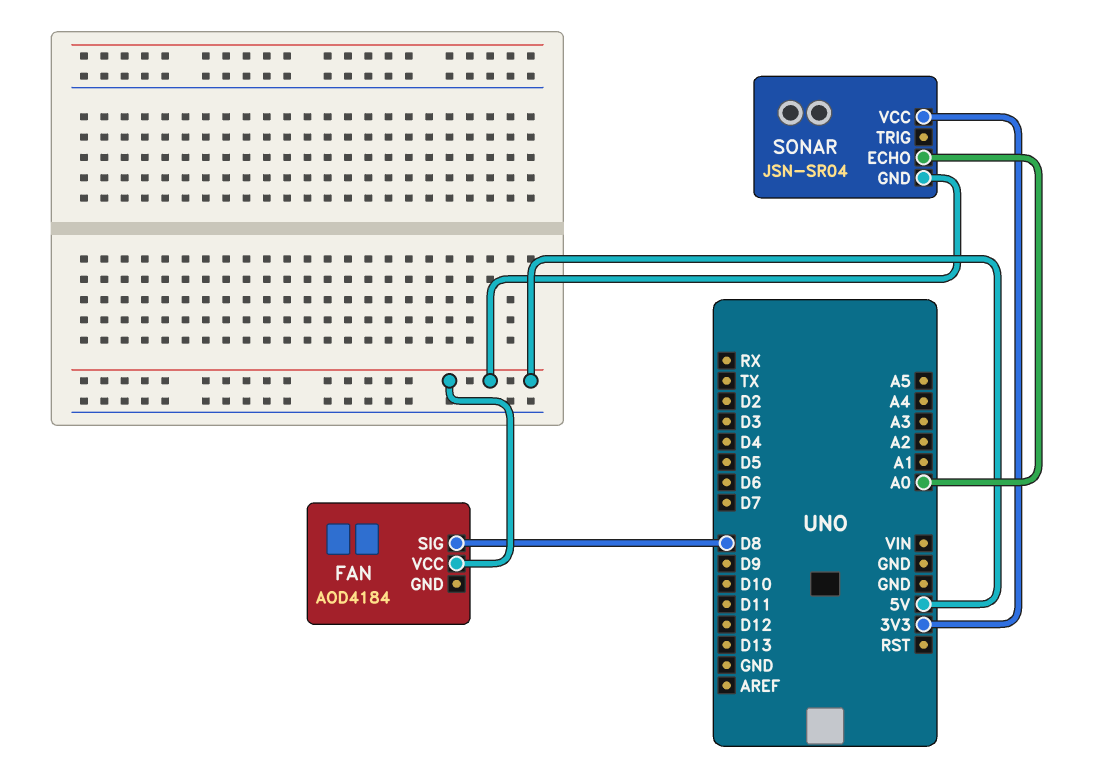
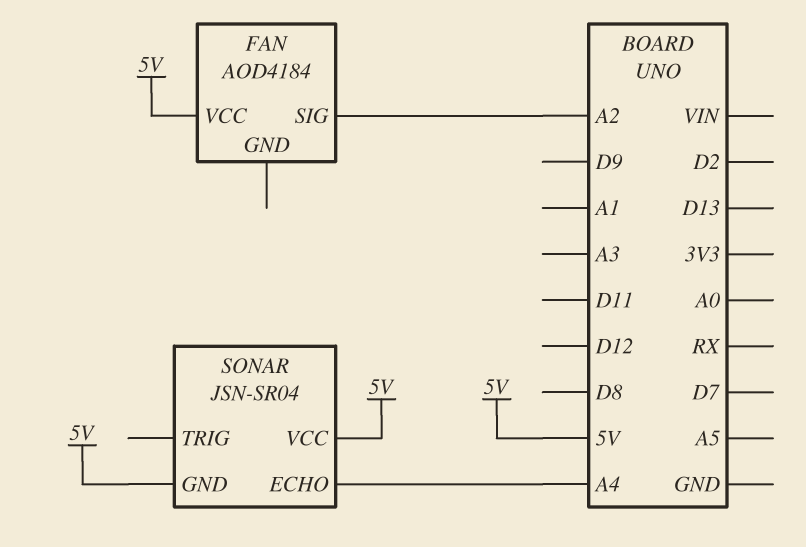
FAN pin SIG: D8 -> A2
SONAR pin ECHO: A0 -> A4
SONAR pin VCC: 3V3 -> 5V

